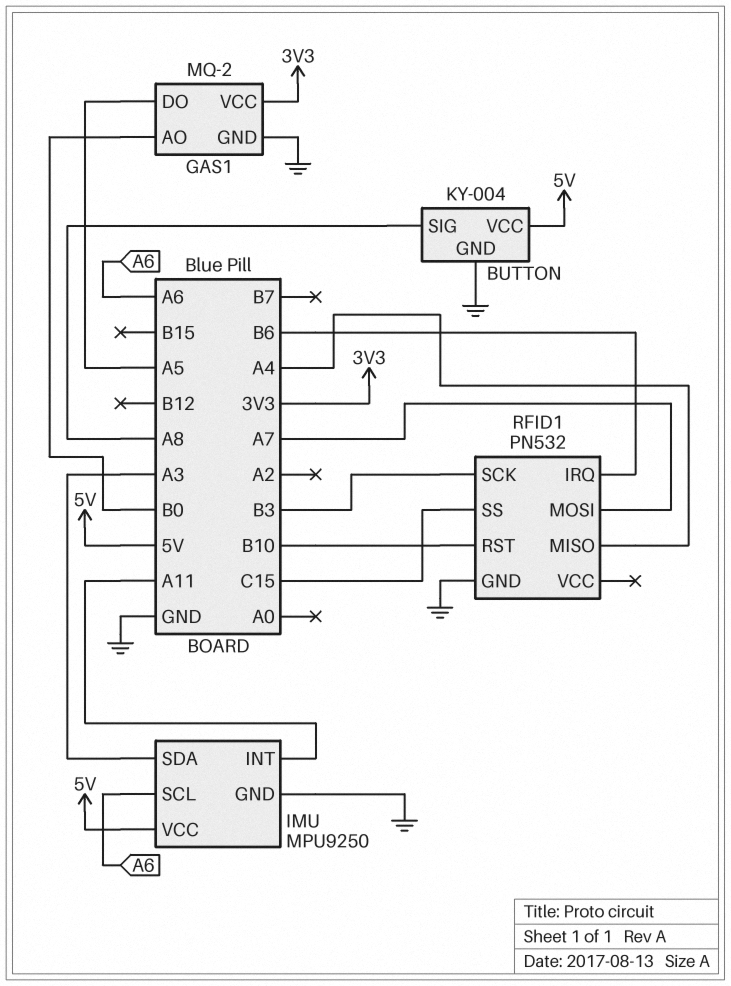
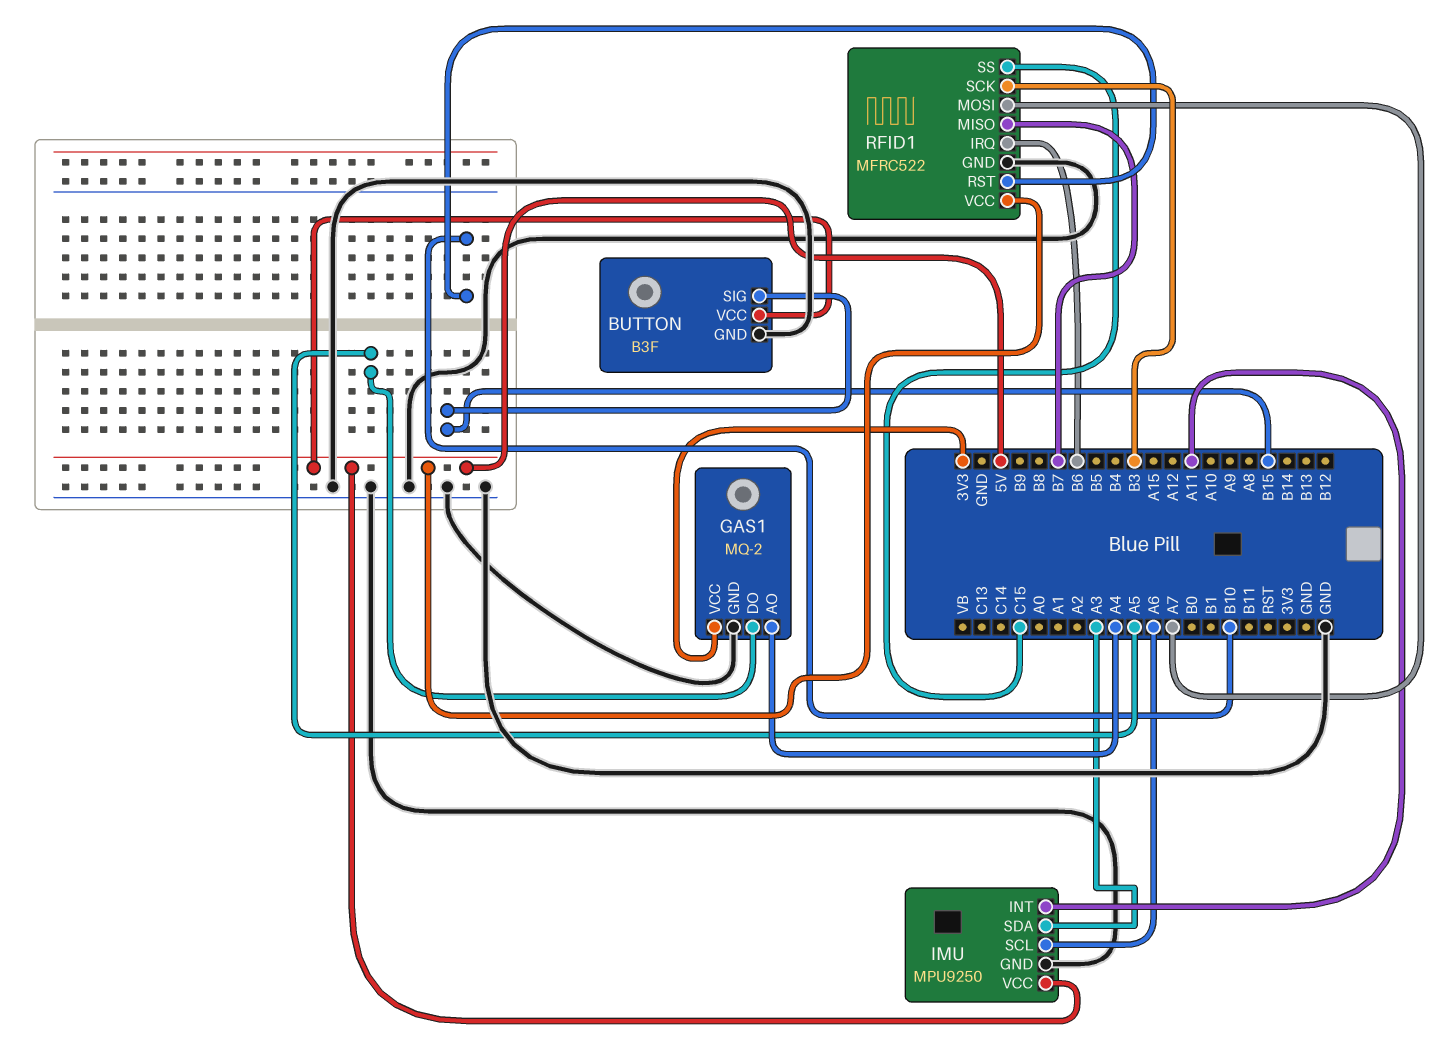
BUTTON: KY-004 -> B3F
BUTTON pin SIG: A8 -> B15
GAS1 pin AO: B0 -> A4
RFID1: PN532 -> MFRC522
RFID1 pin MISO: A4 -> B7
RFID1 pin VCC: none -> 5V

